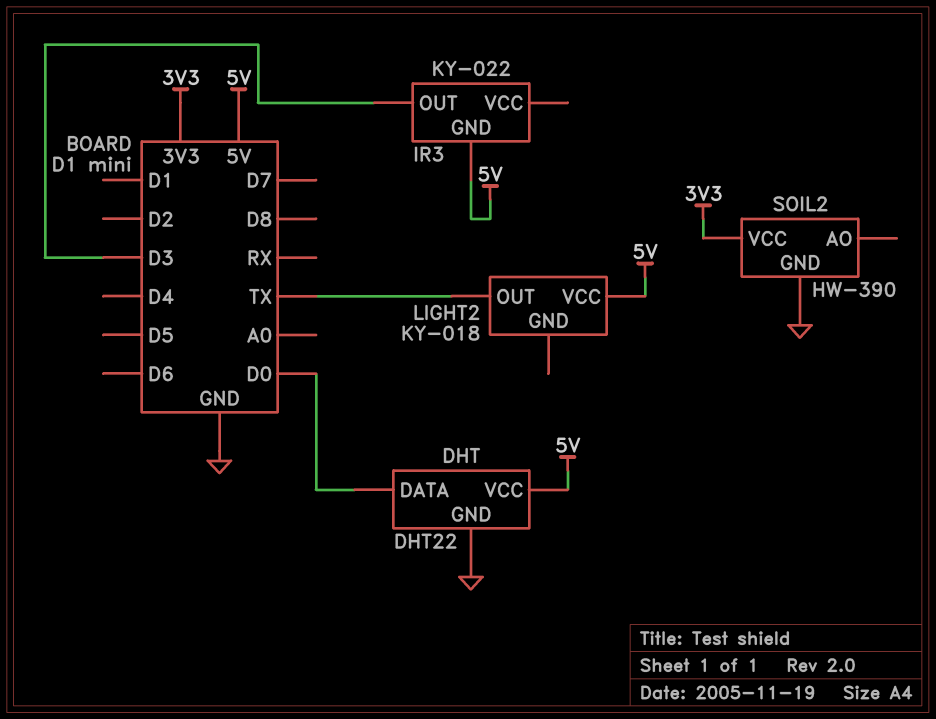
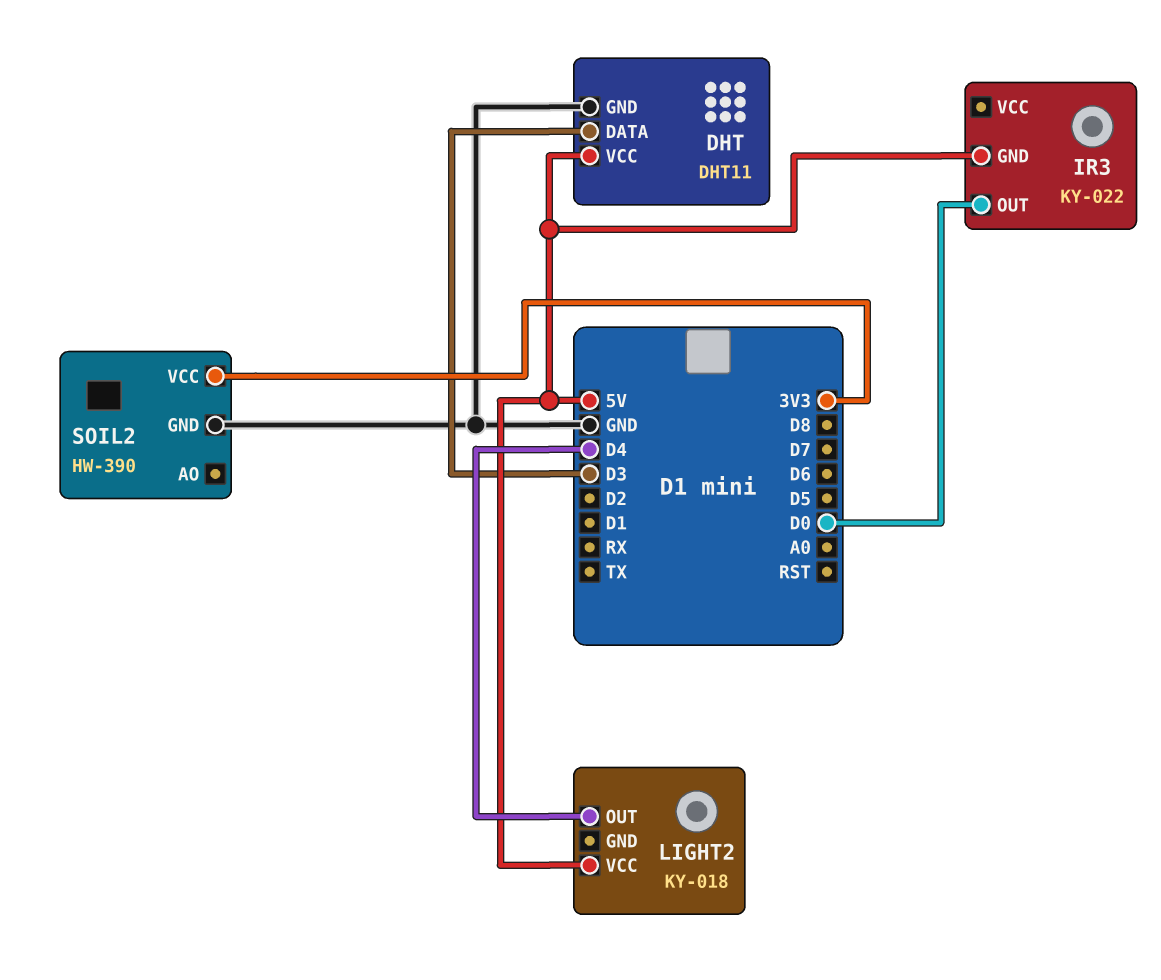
DHT: DHT22 -> DHT11
DHT pin DATA: D0 -> D3
IR3 pin OUT: D3 -> D0
LIGHT2 pin OUT: TX -> D4

